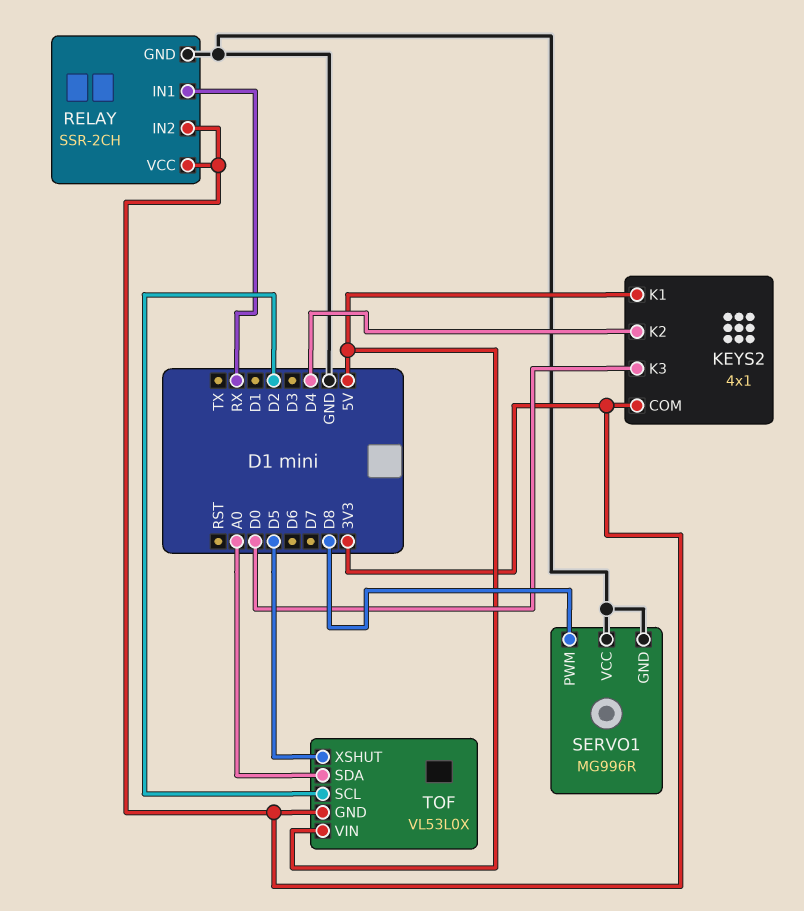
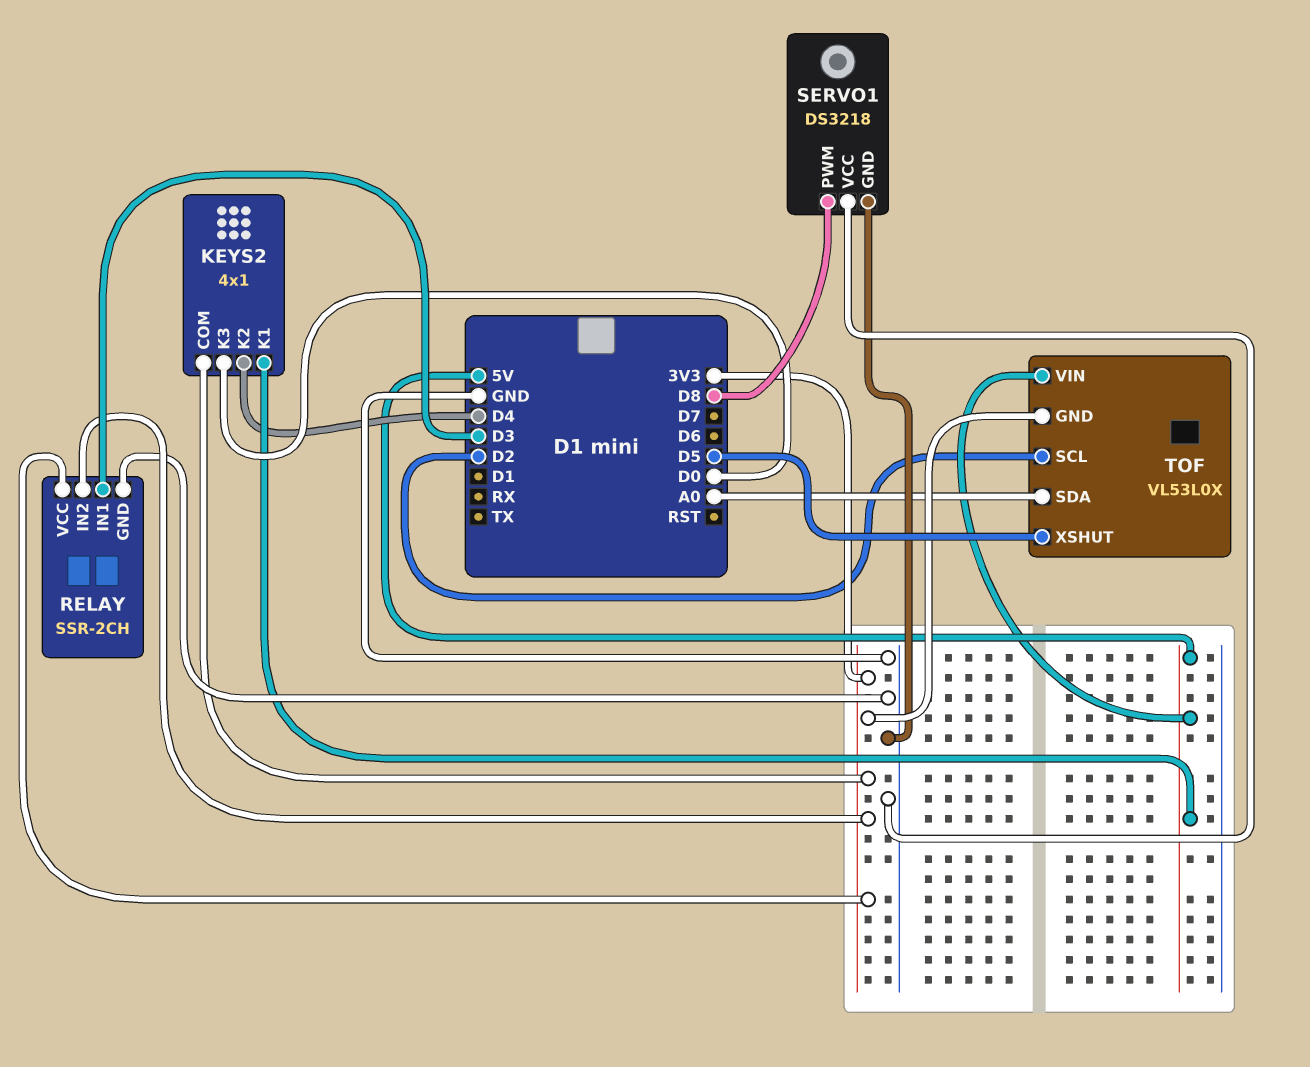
RELAY pin IN1: RX -> D3
SERVO1: MG996R -> DS3218

